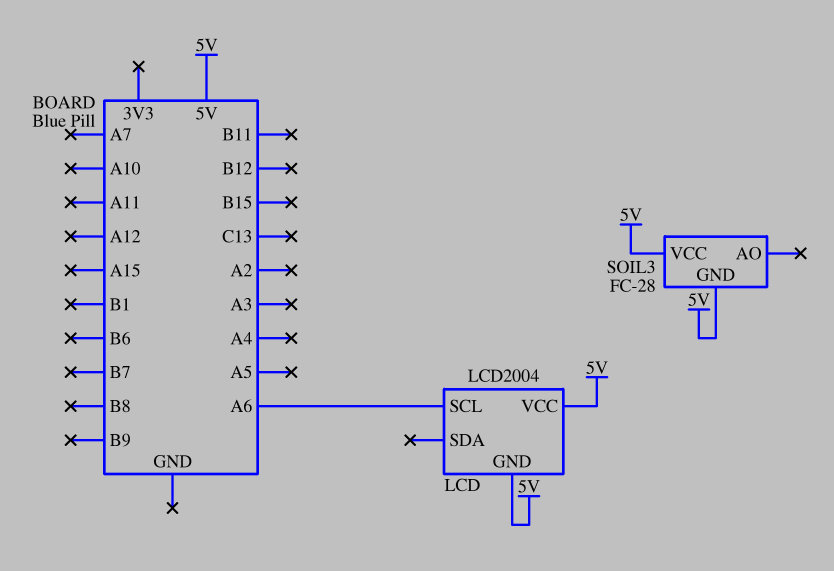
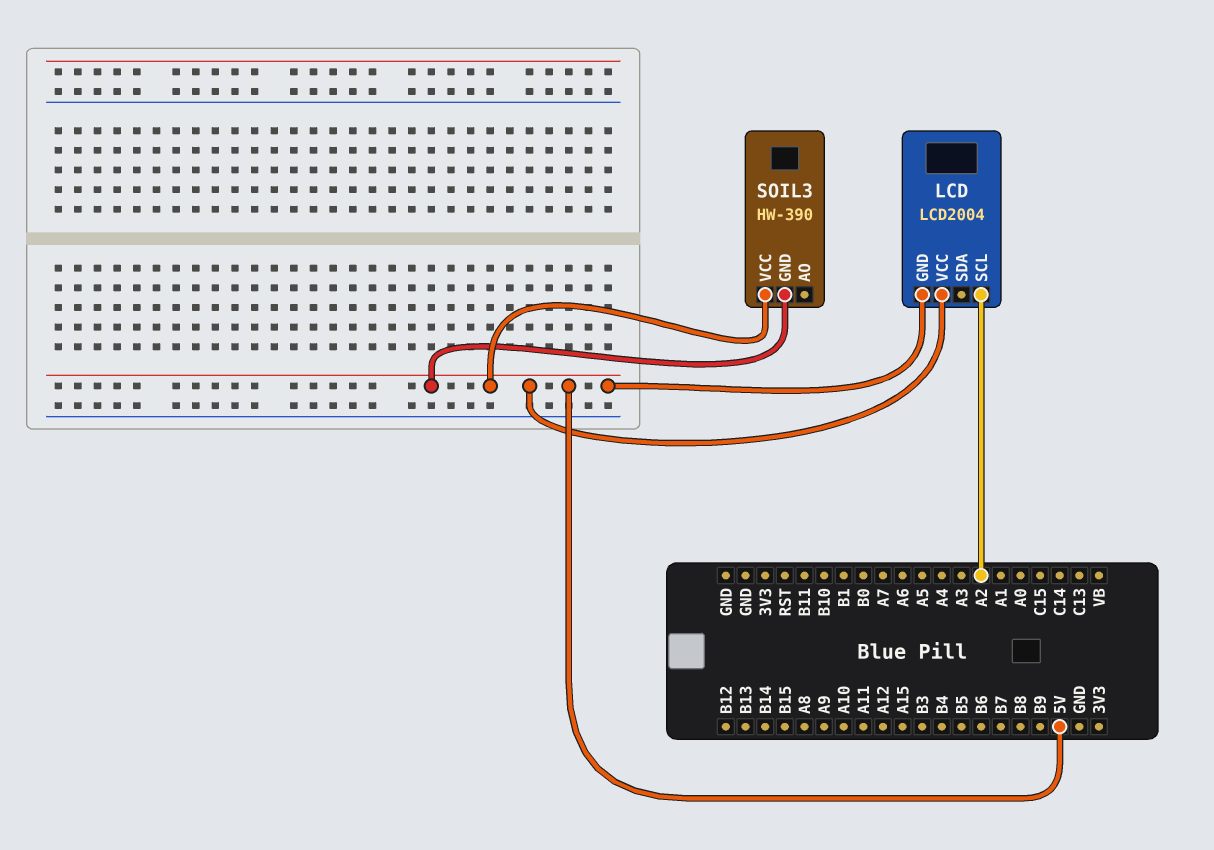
LCD pin SCL: A6 -> A2
SOIL3: FC-28 -> HW-390

